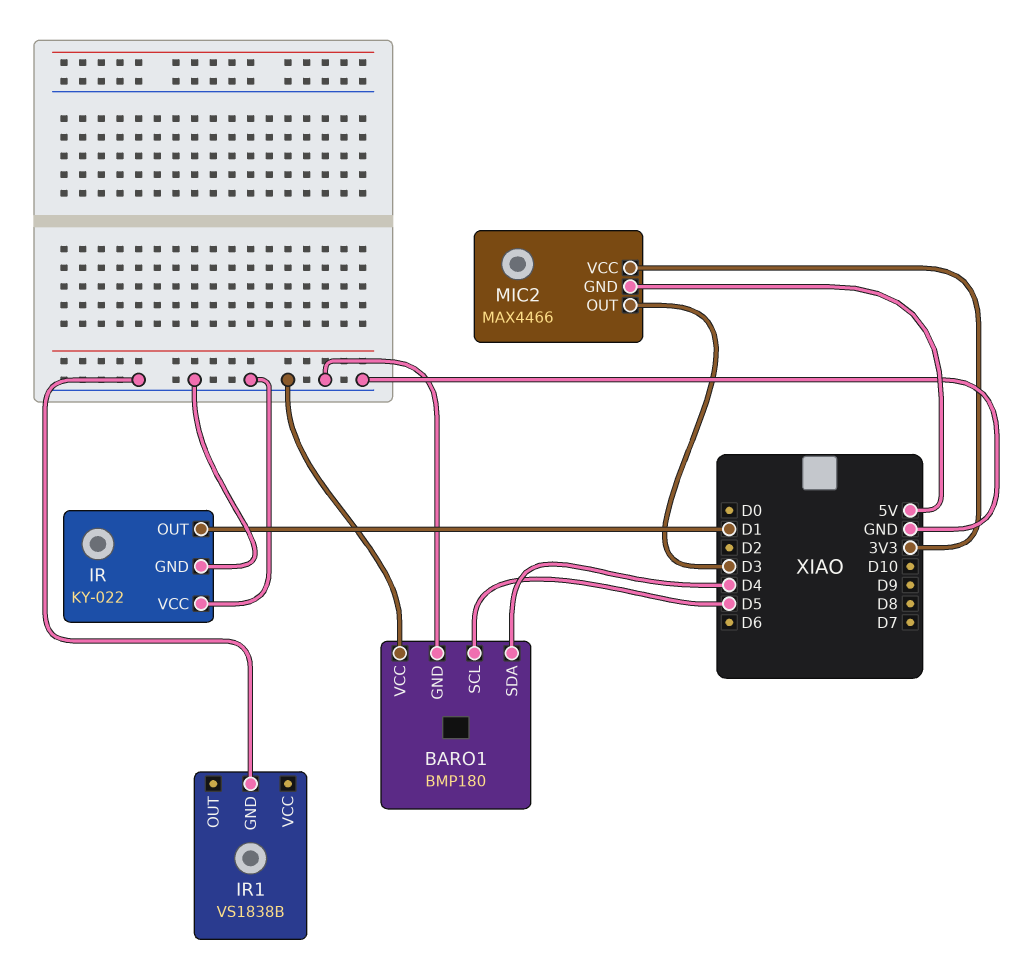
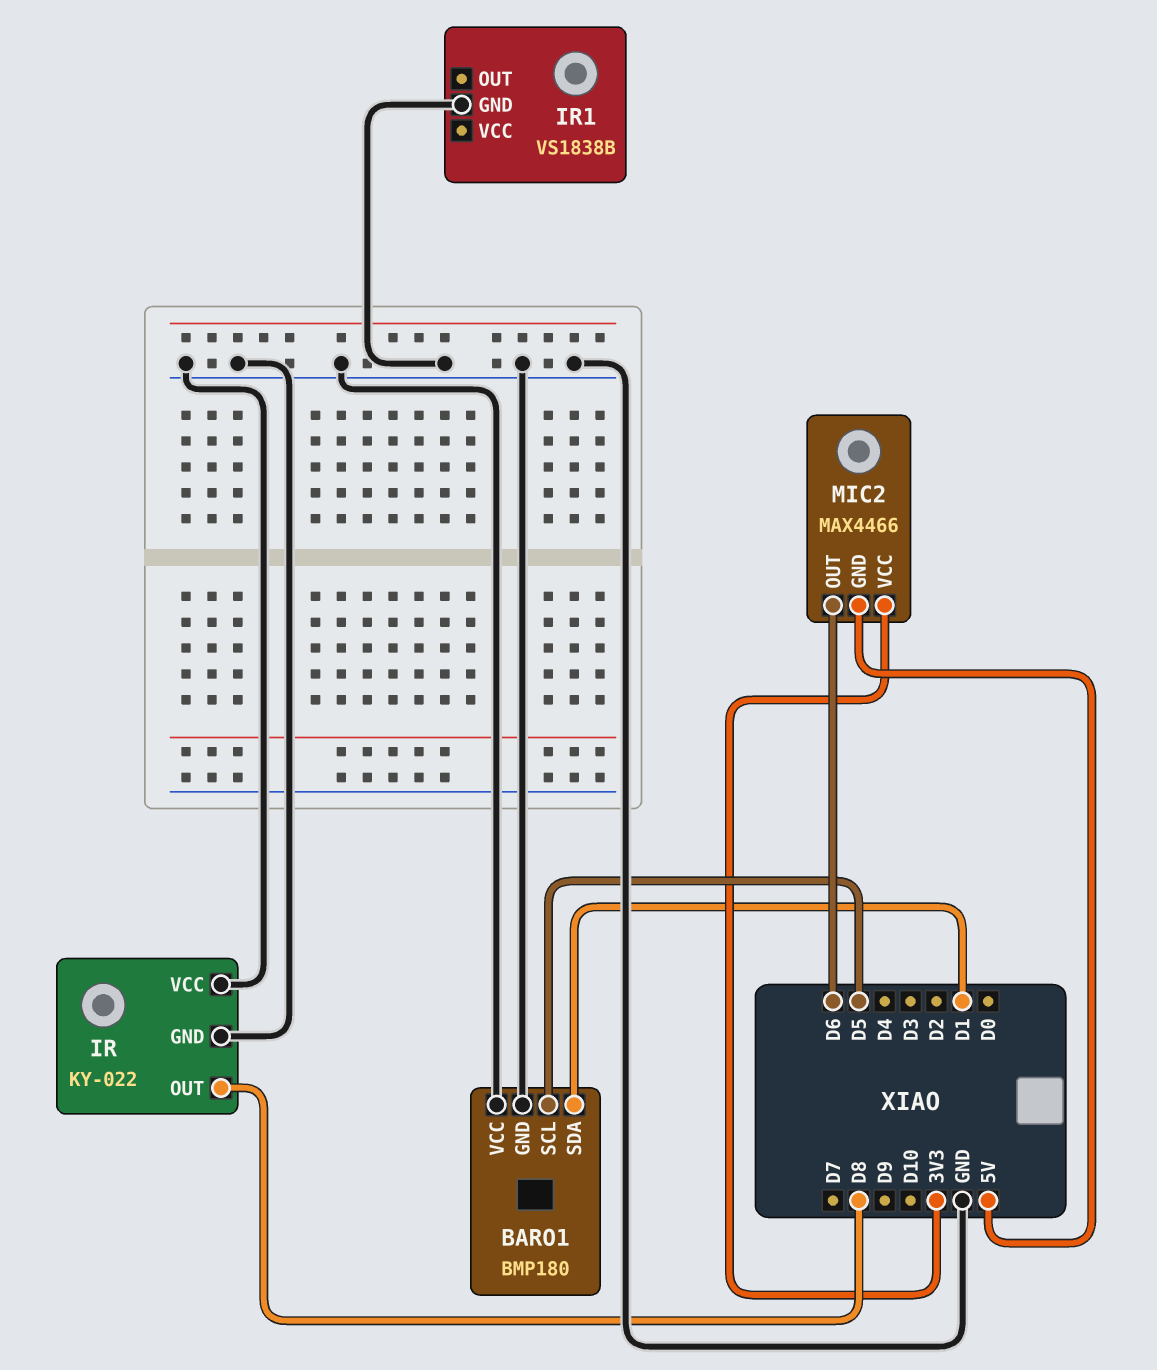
BARO1 pin SDA: D4 -> D1
IR pin OUT: D1 -> D8
MIC2 pin OUT: D3 -> D6

